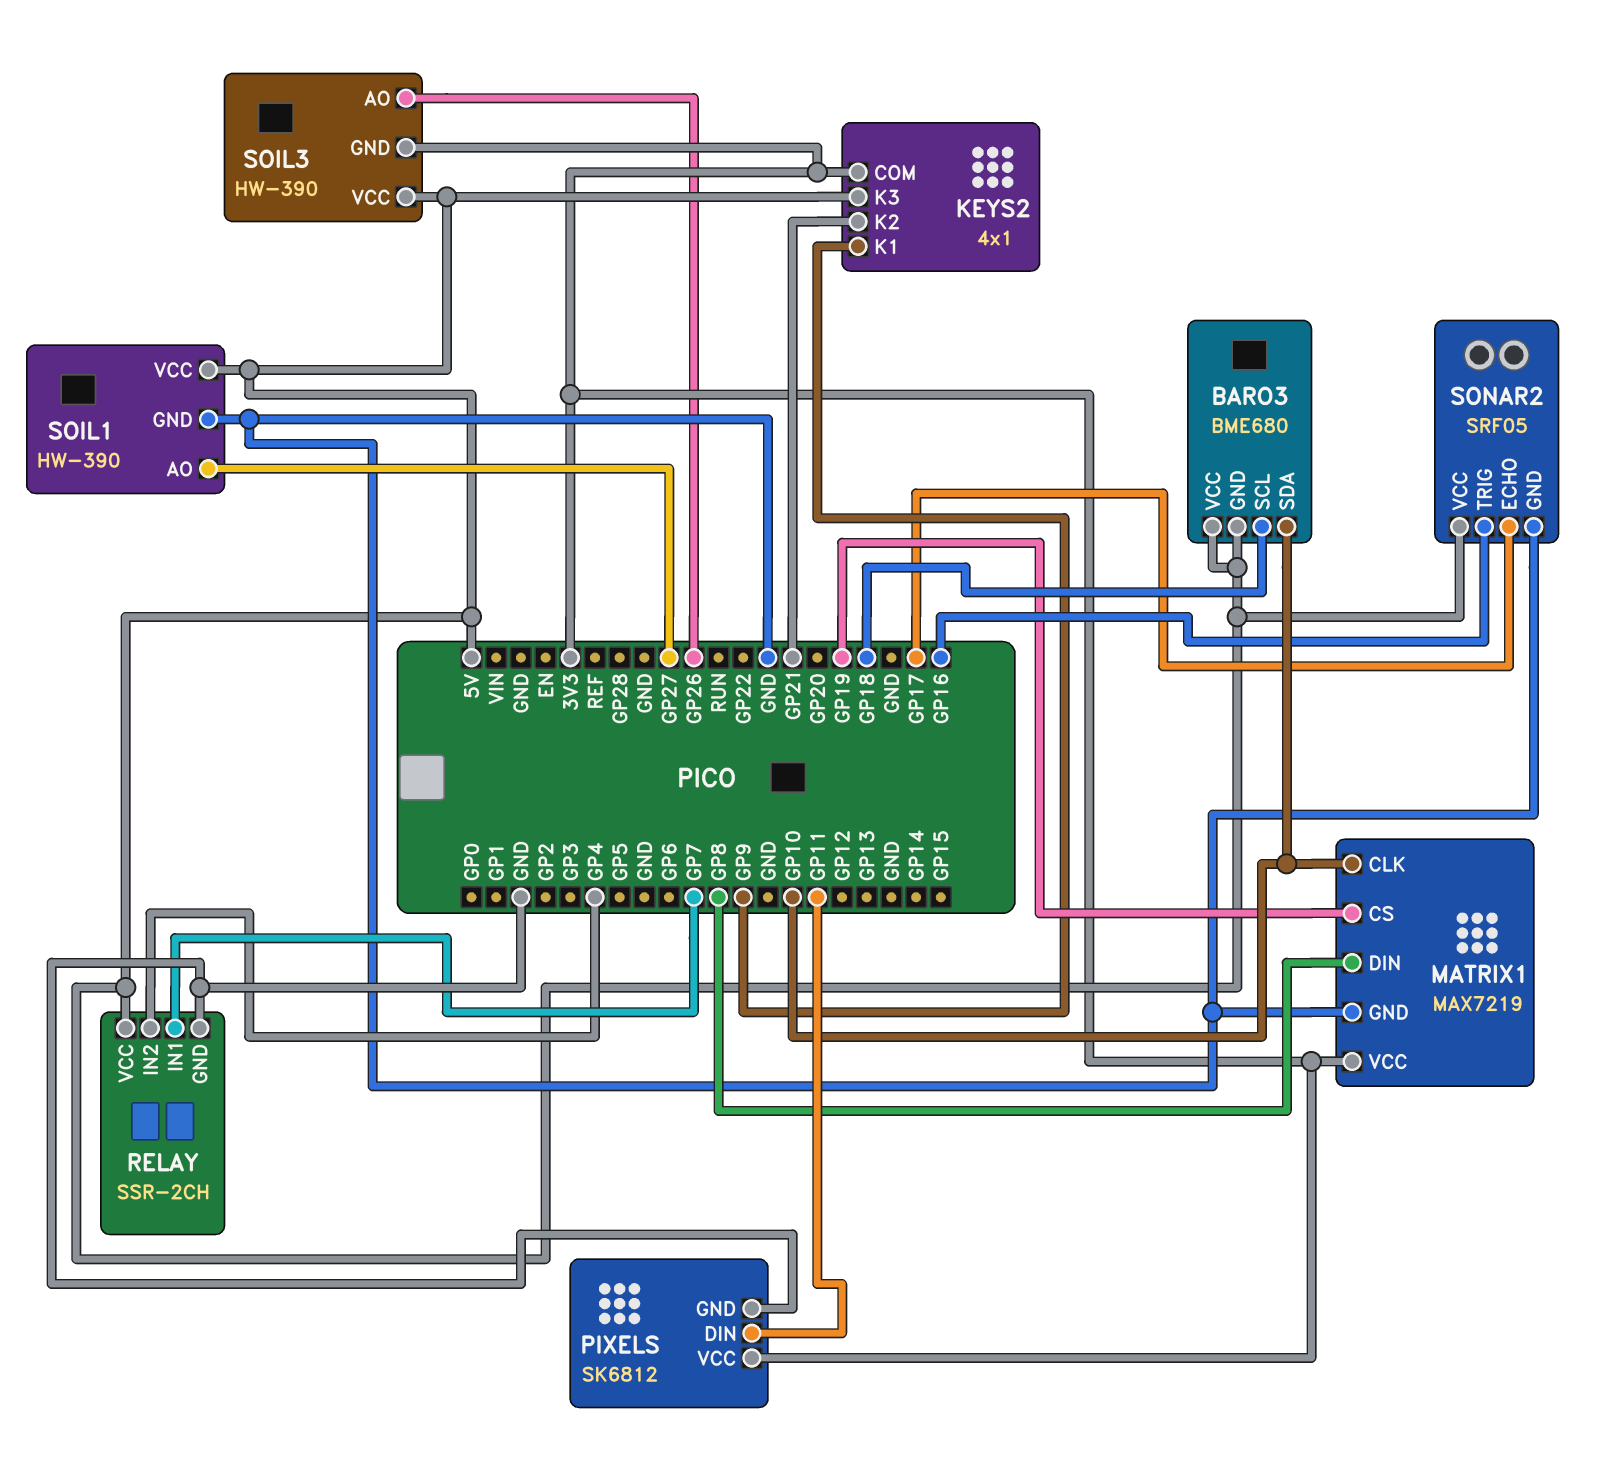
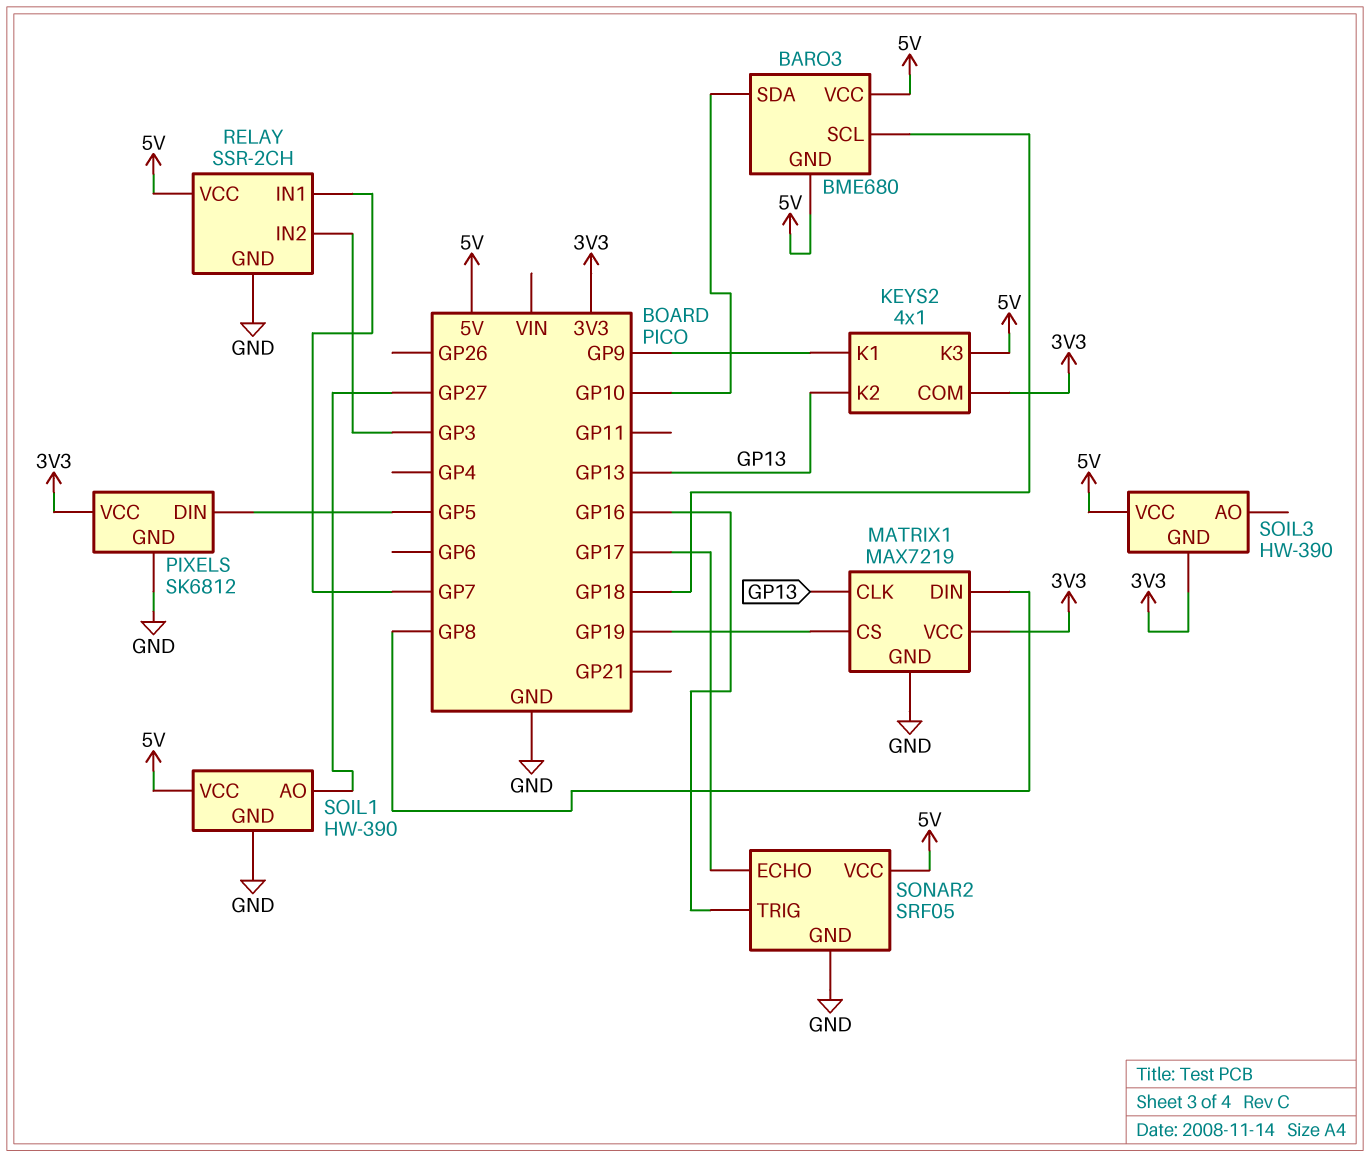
KEYS2 pin K2: GP21 -> GP13
MATRIX1 pin CLK: GP10 -> GP13
PIXELS pin DIN: GP11 -> GP5
RELAY pin IN2: GP4 -> GP3
SOIL3 pin AO: GP26 -> none

